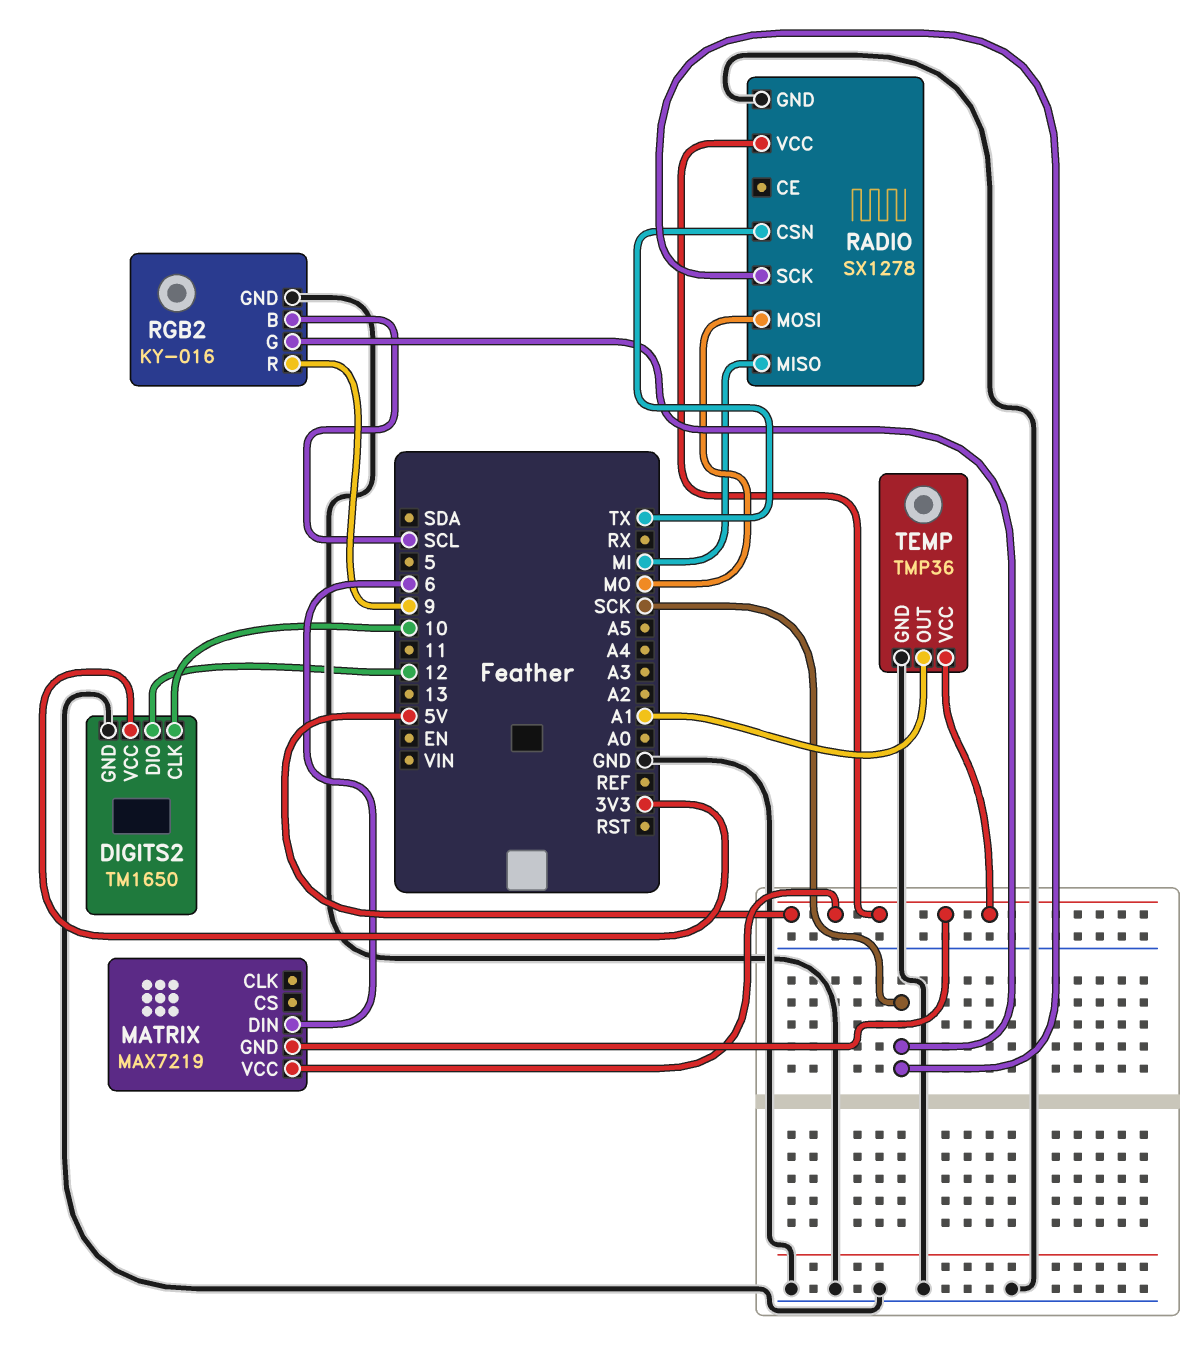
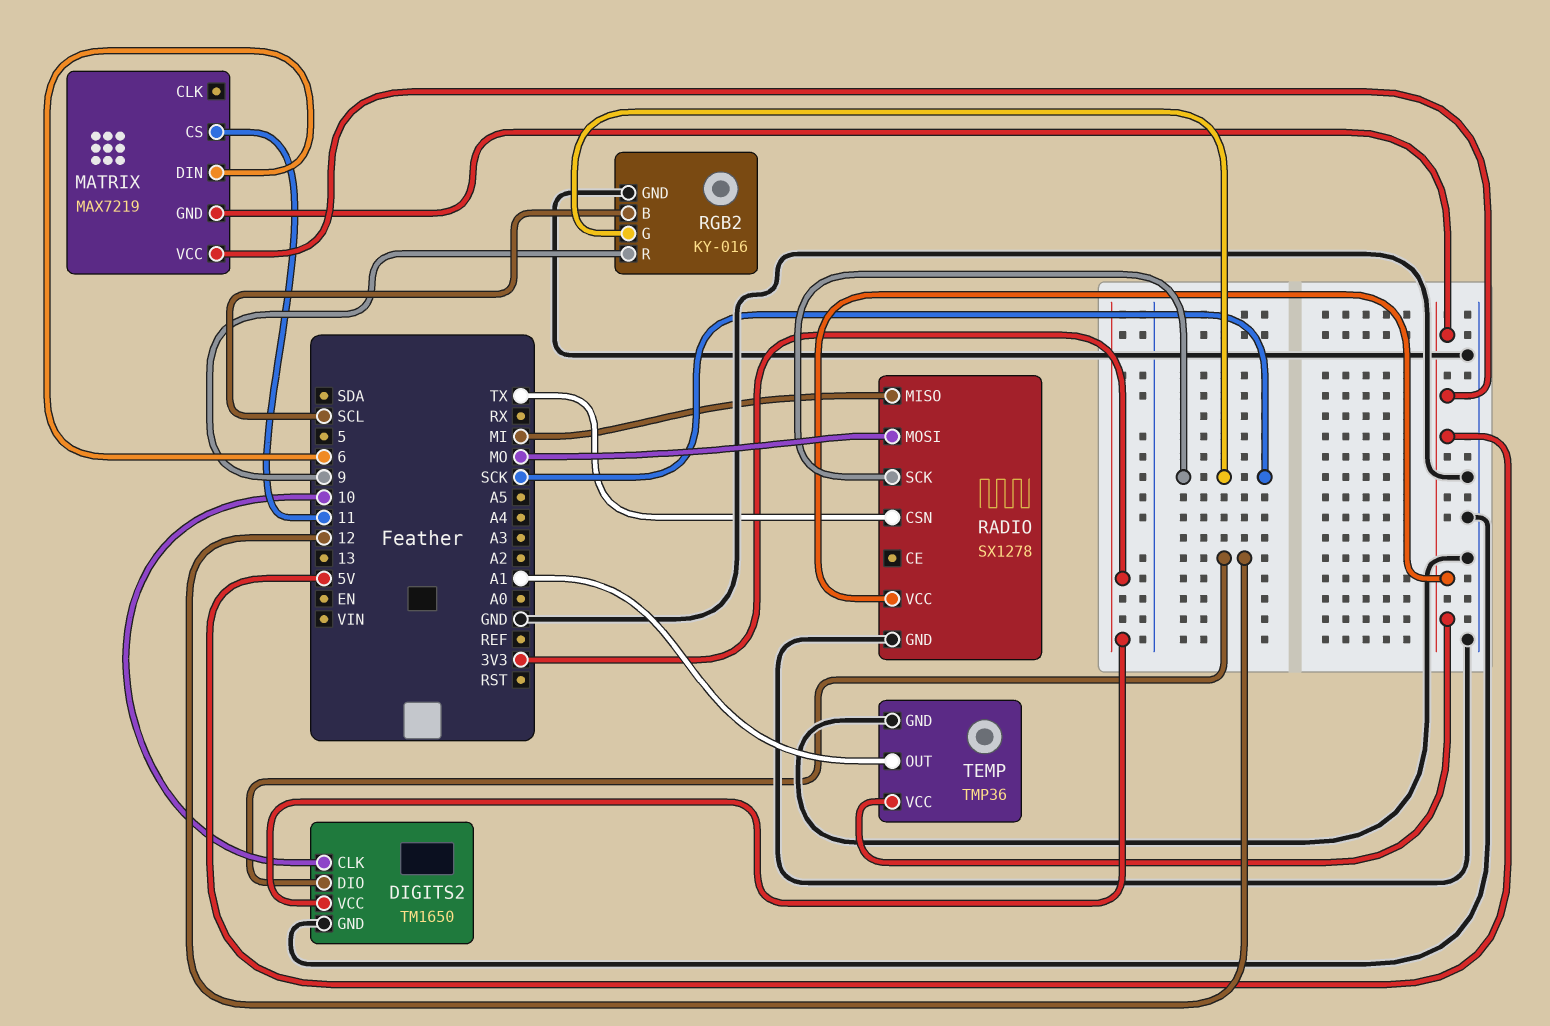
MATRIX pin CS: none -> 11

